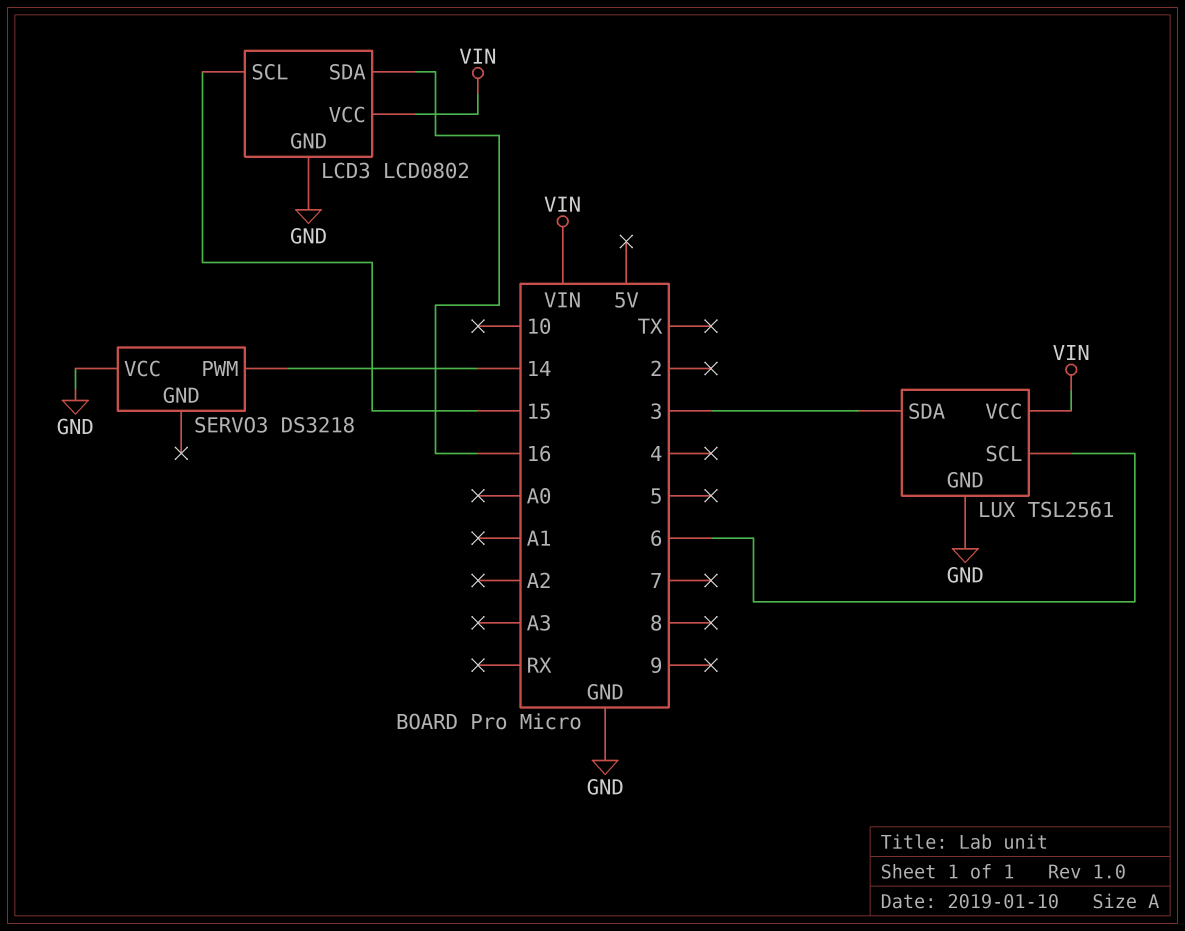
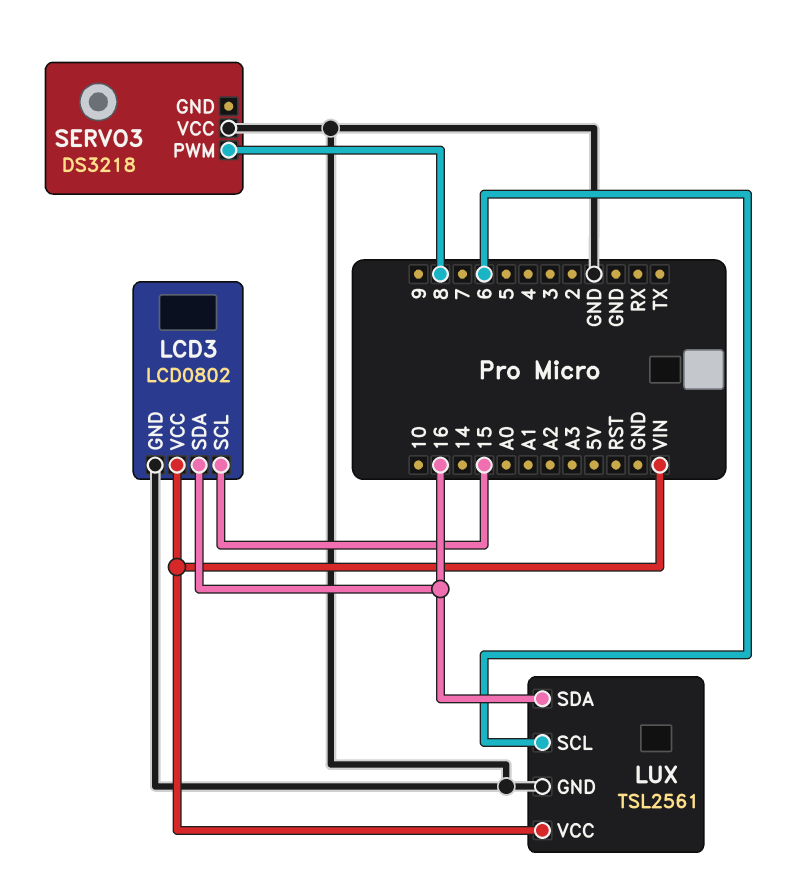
LUX pin SDA: 3 -> 16
SERVO3 pin PWM: 14 -> 8

